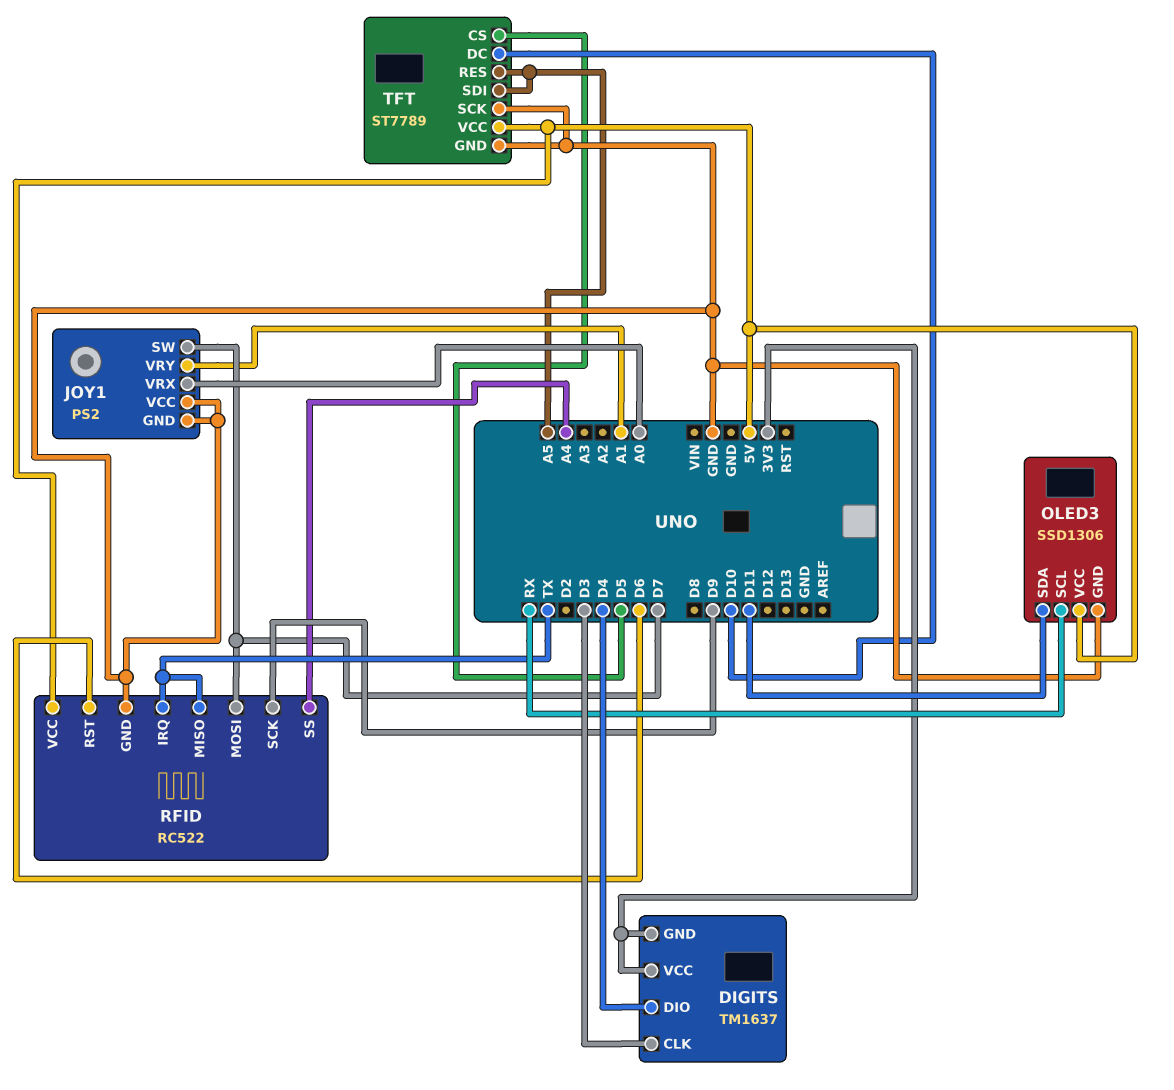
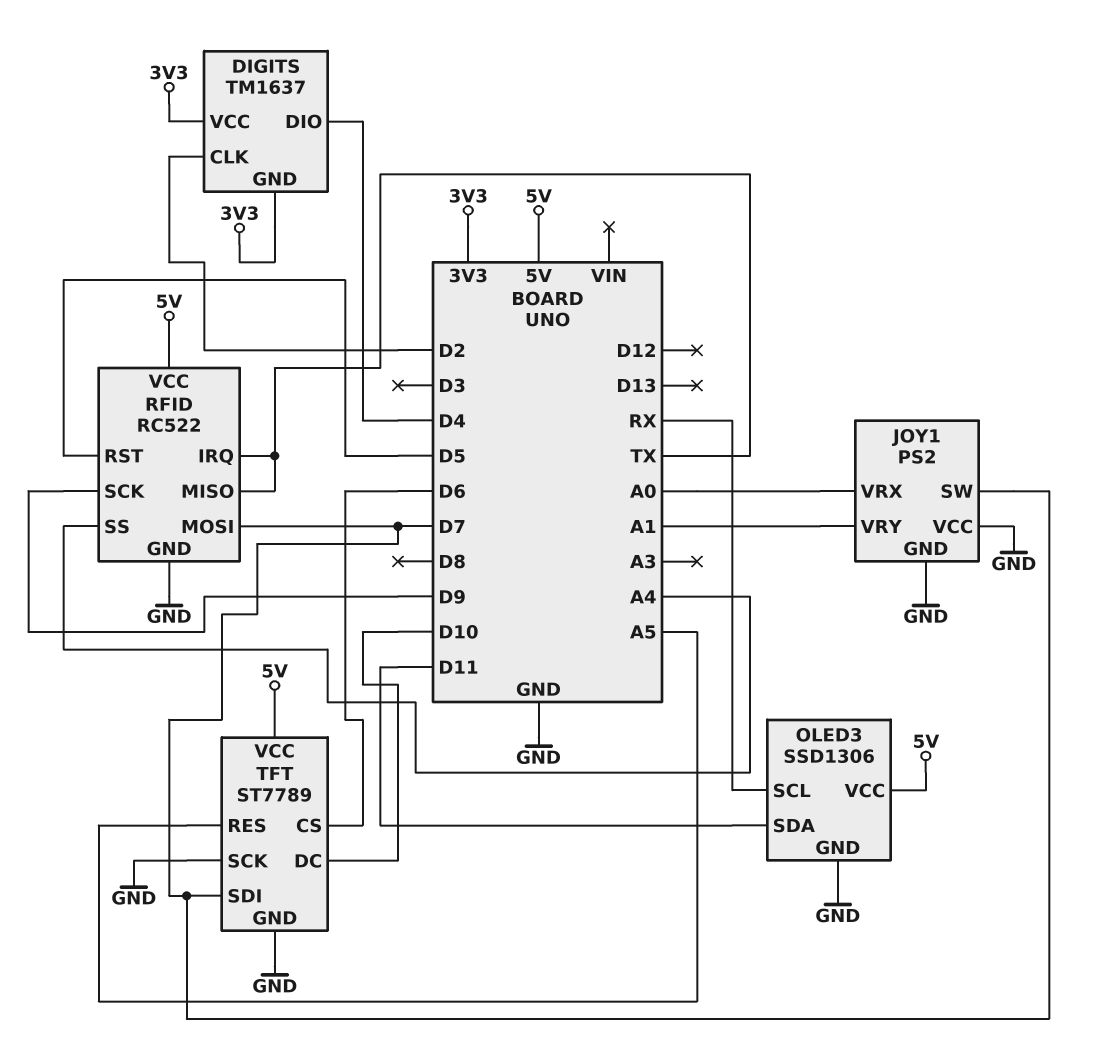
DIGITS pin CLK: D3 -> D2
RFID pin RST: D6 -> D5
TFT pin CS: D5 -> D6
TFT pin SDI: A5 -> D7

